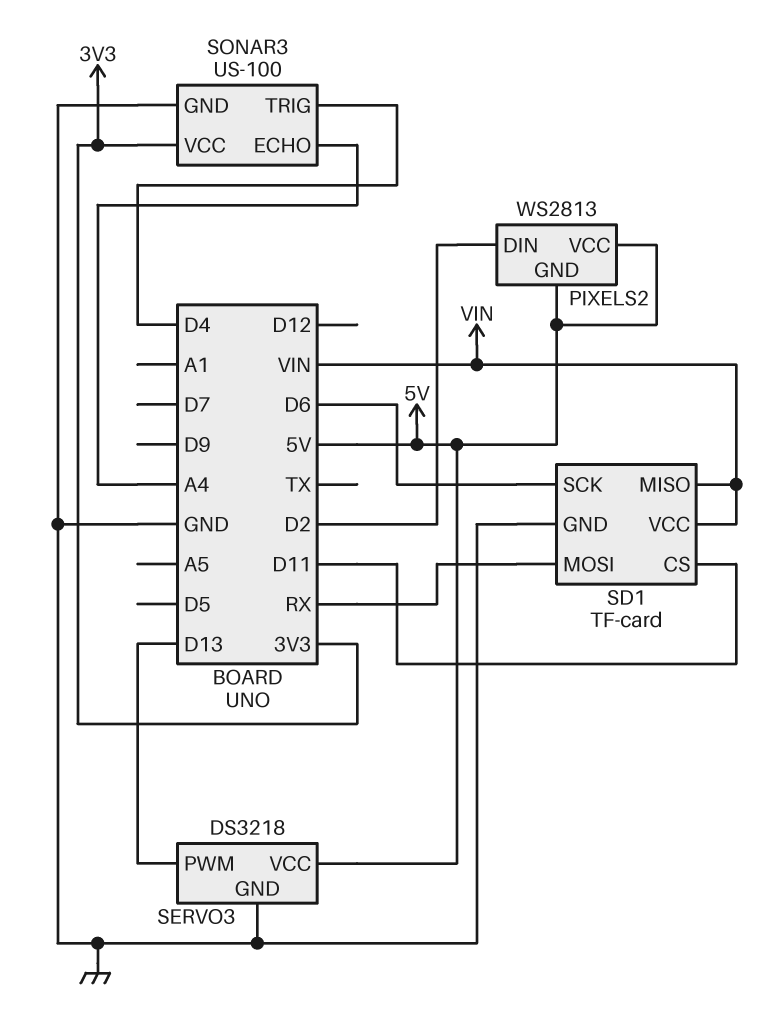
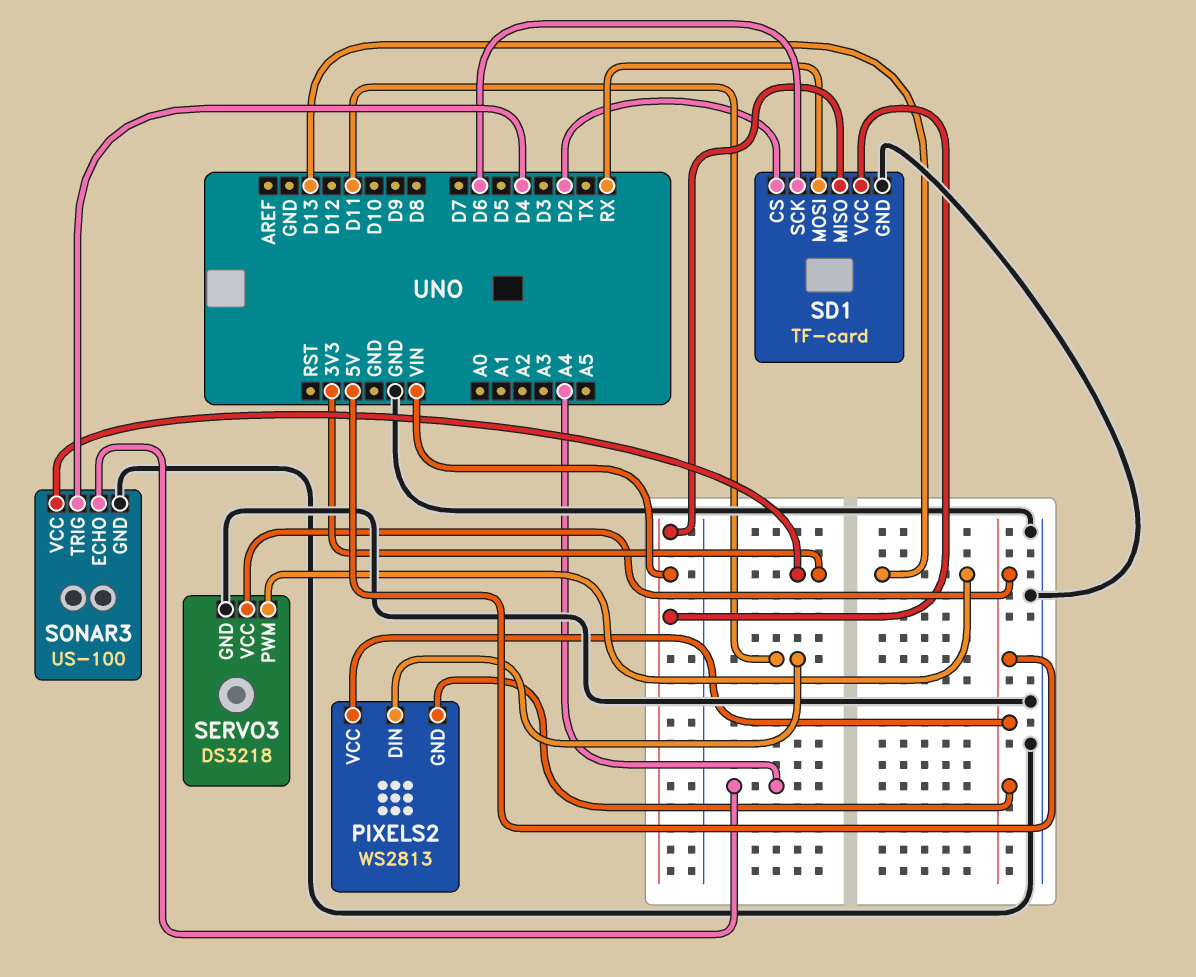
PIXELS2 pin DIN: D2 -> D11
SD1 pin CS: D11 -> D2

